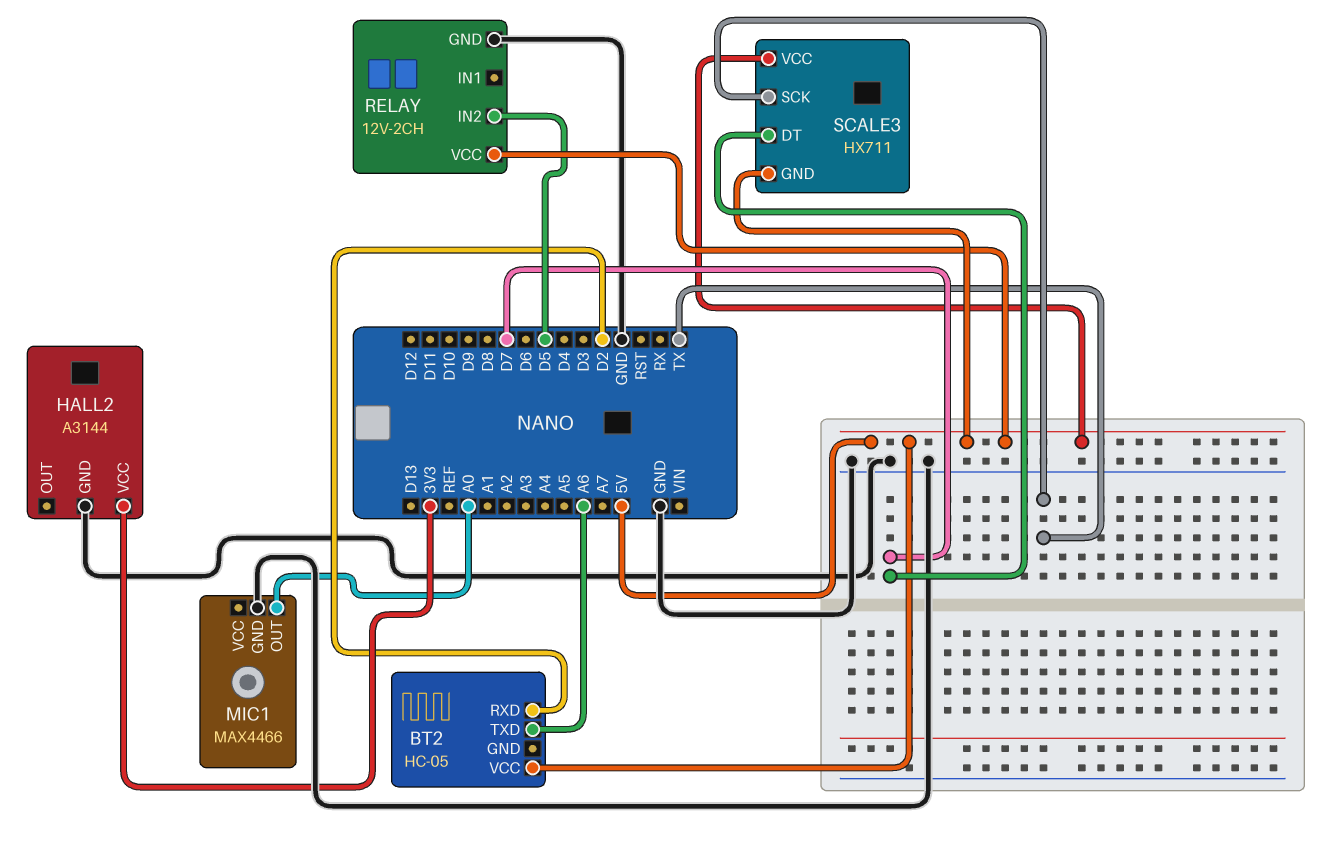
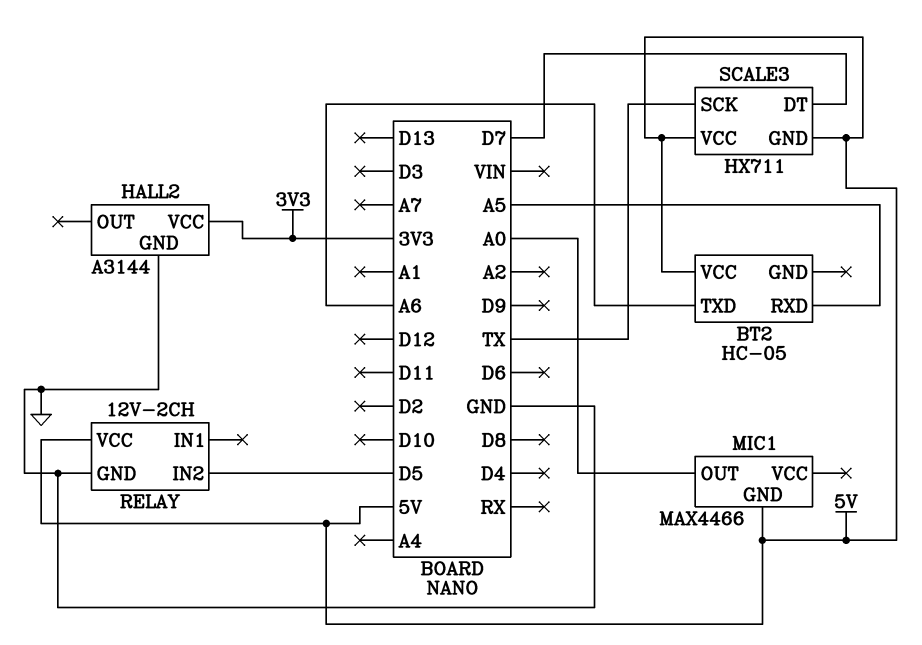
BT2 pin RXD: D2 -> A5
MIC1 pin GND: GND -> 5V

